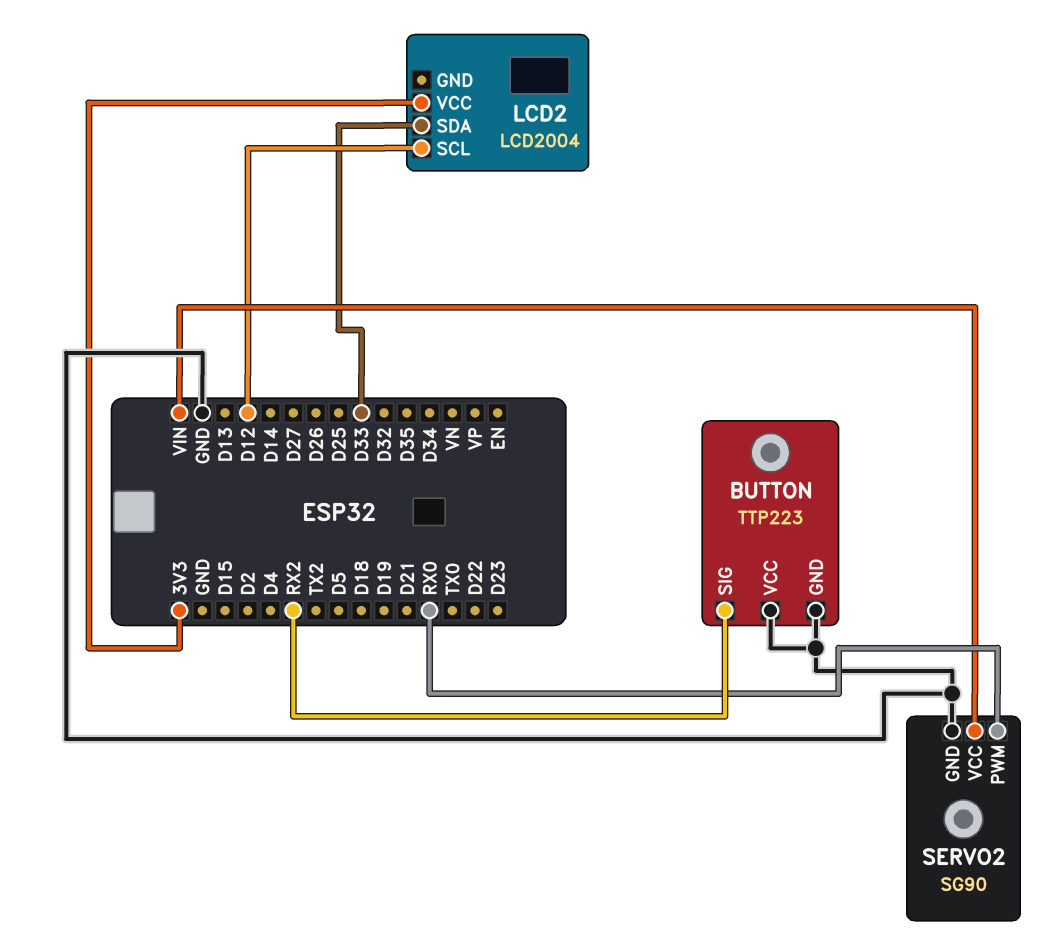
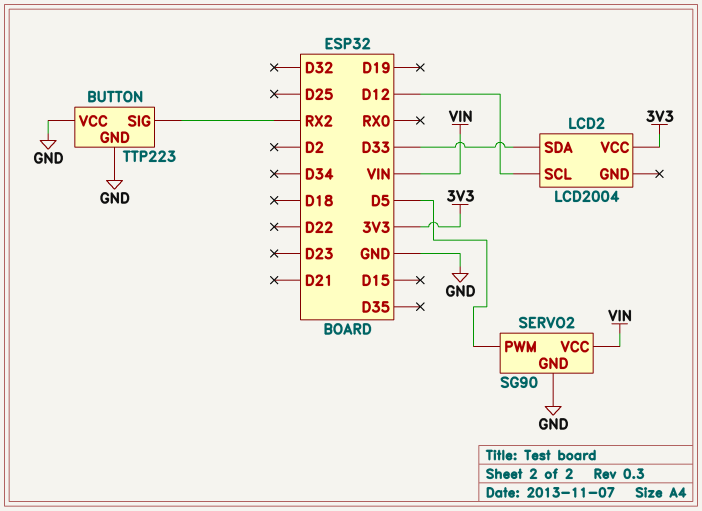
SERVO2 pin PWM: RX0 -> D5

